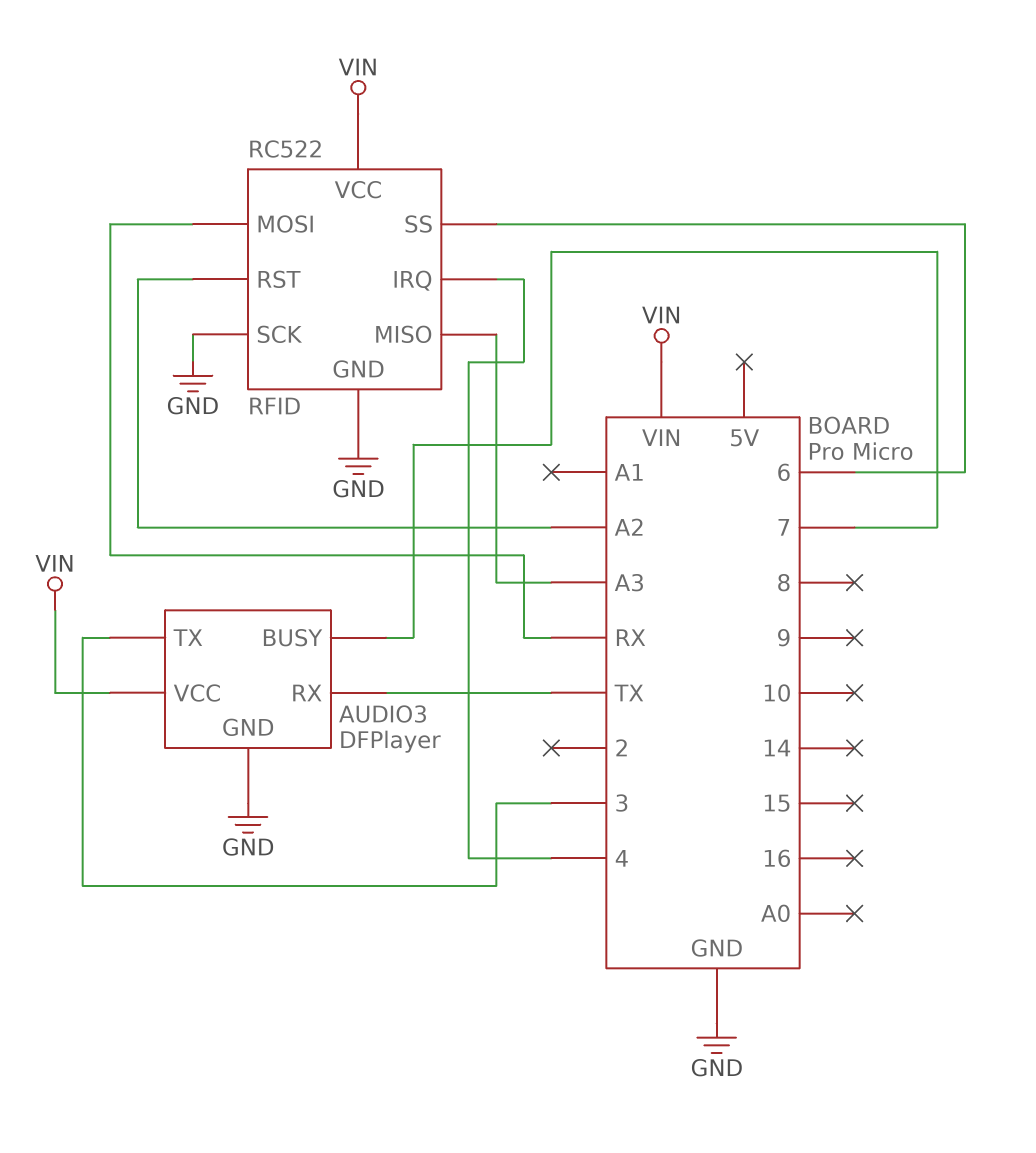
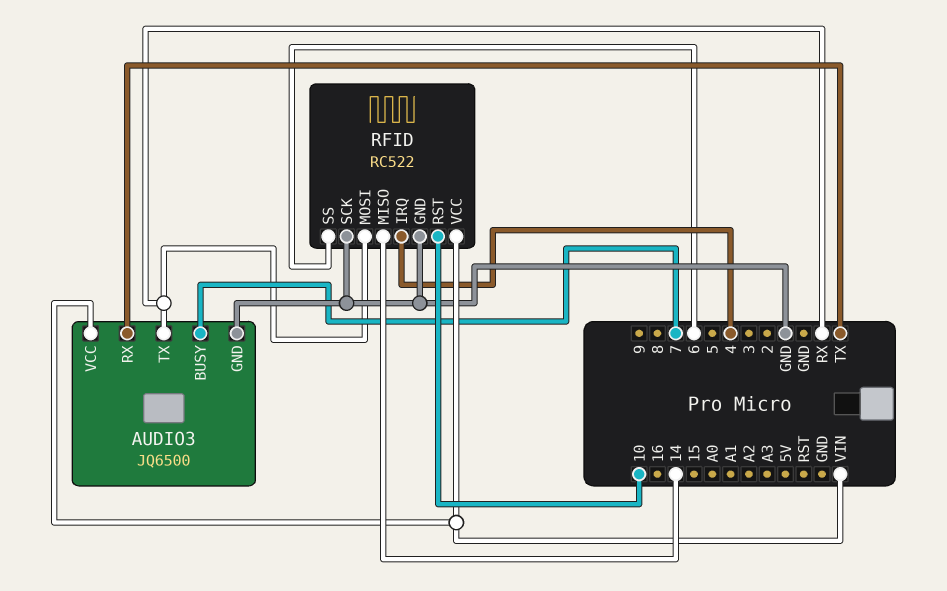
AUDIO3: DFPlayer -> JQ6500
AUDIO3 pin TX: 3 -> RX
RFID pin MISO: A3 -> 14
RFID pin RST: A2 -> 10

